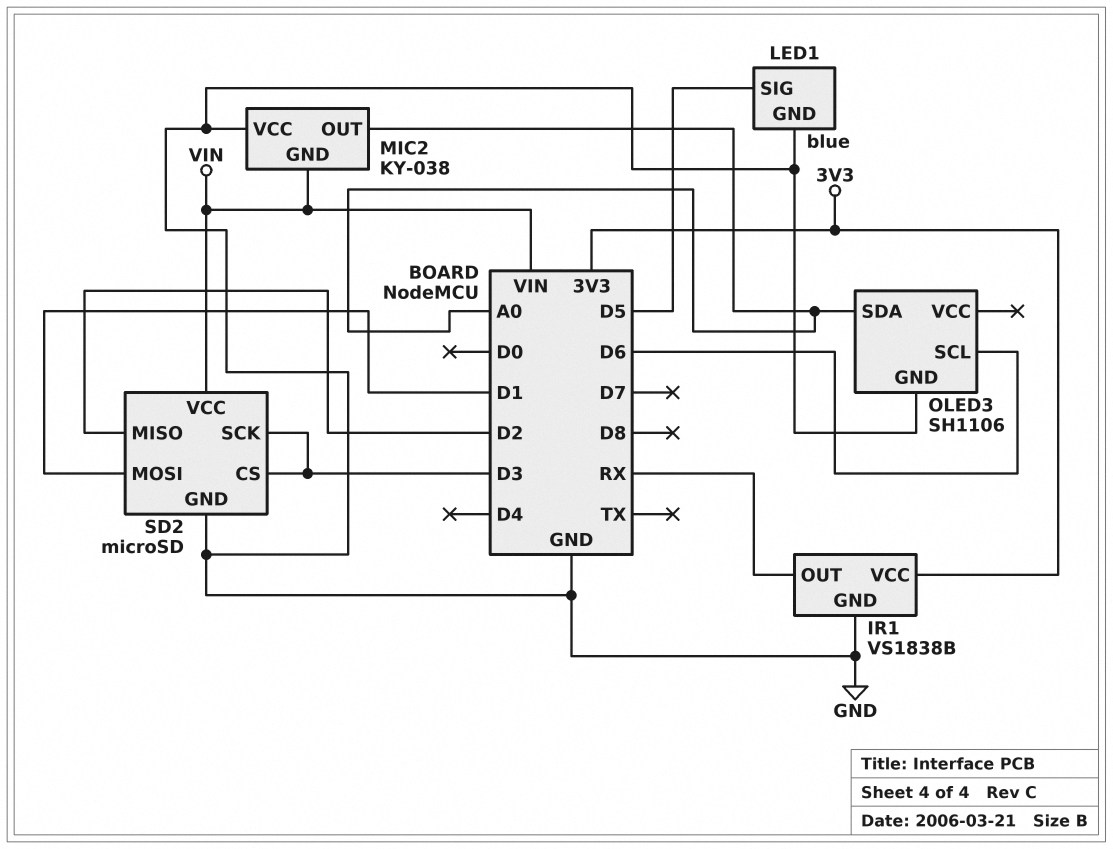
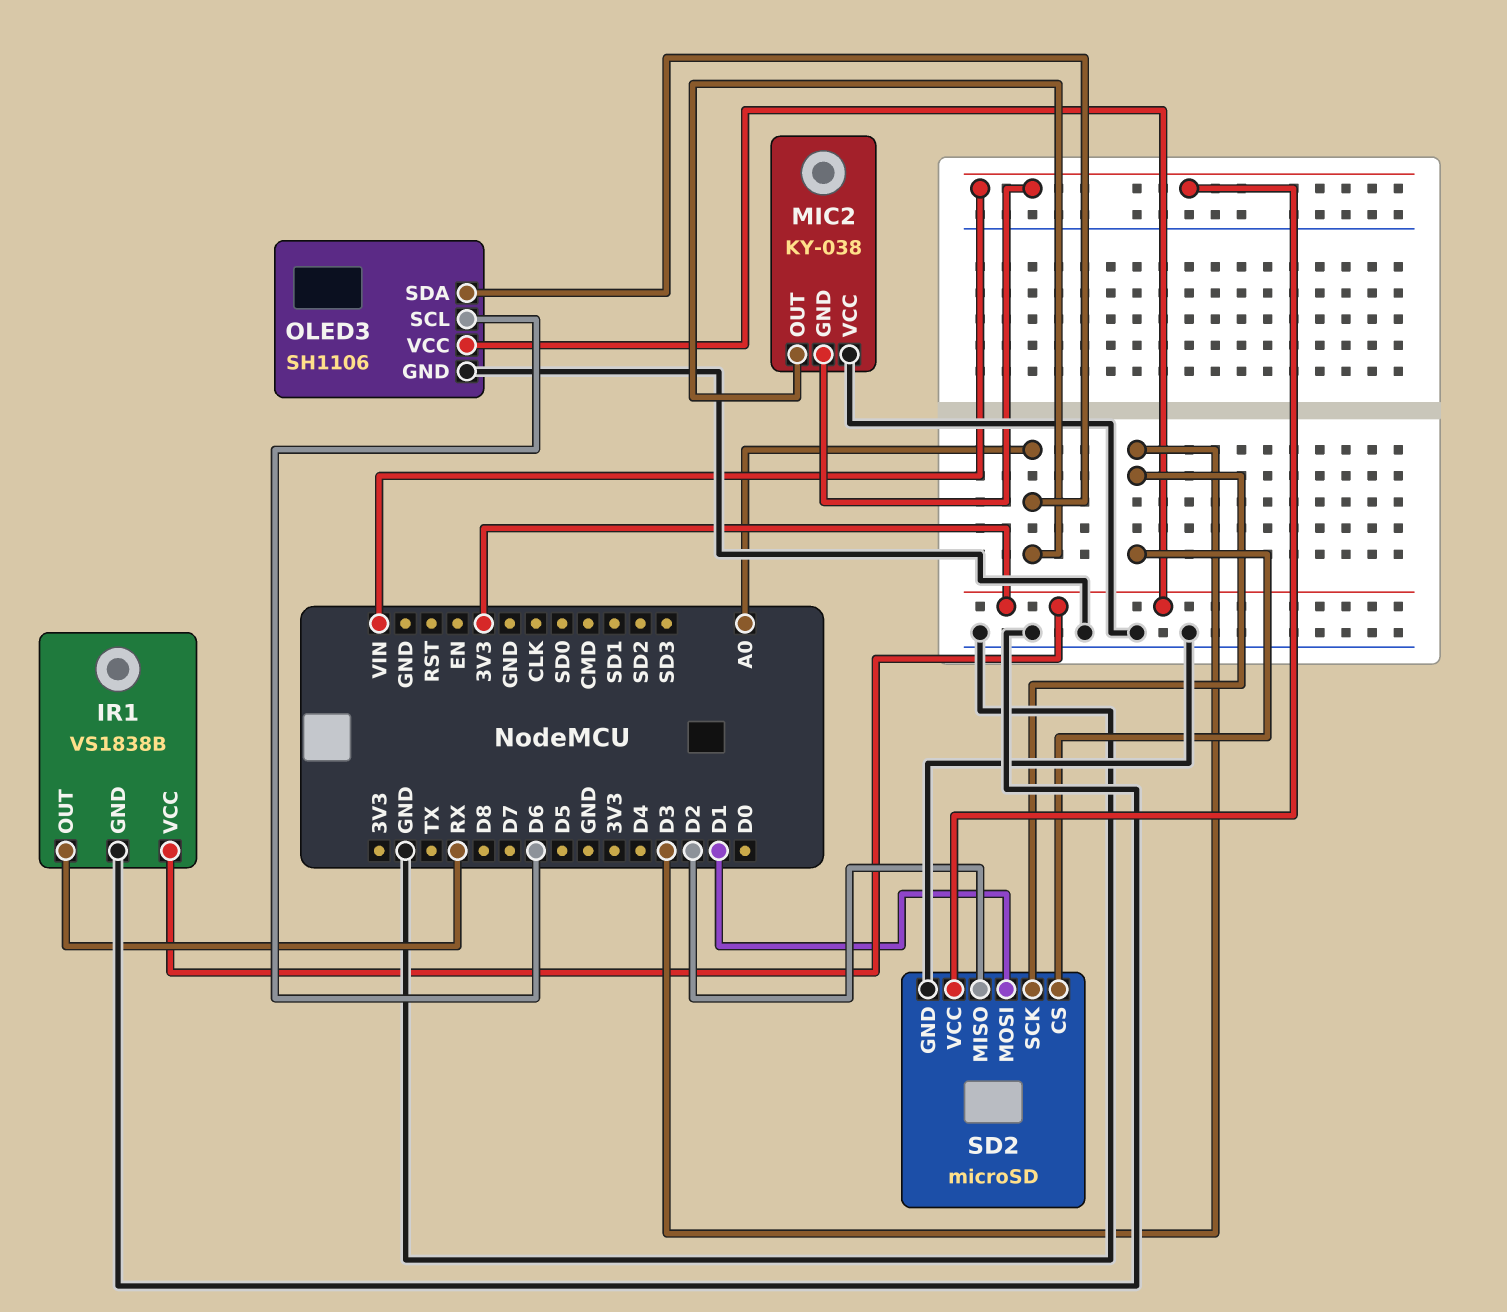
LED1: blue -> none
LED1 pin GND: GND -> none
LED1 pin SIG: D5 -> none
OLED3 pin VCC: none -> 3V3

